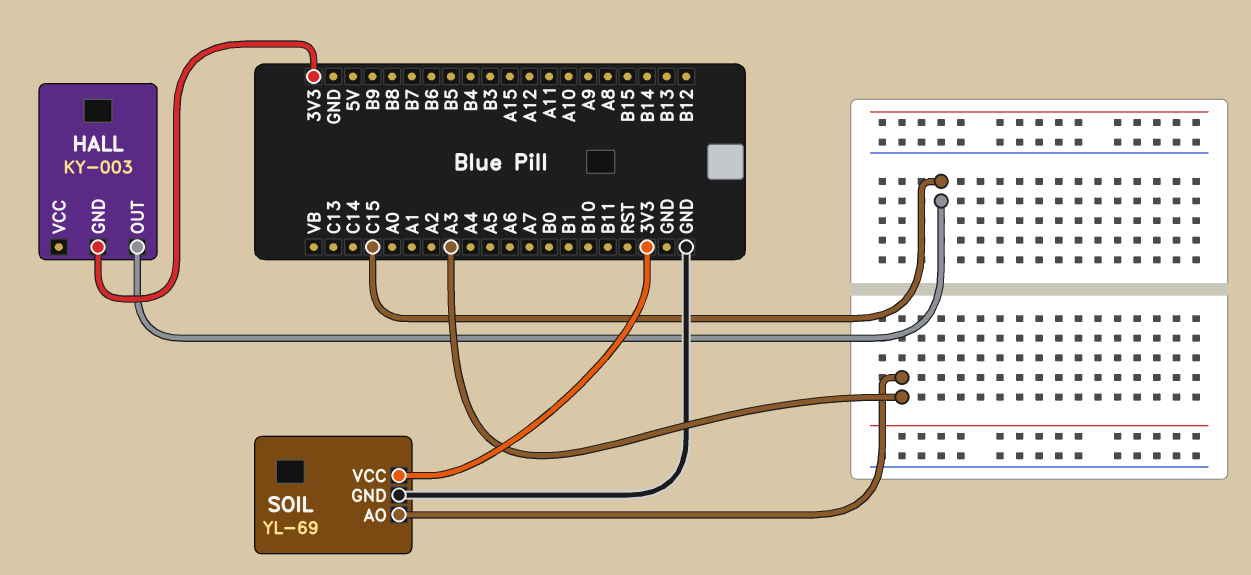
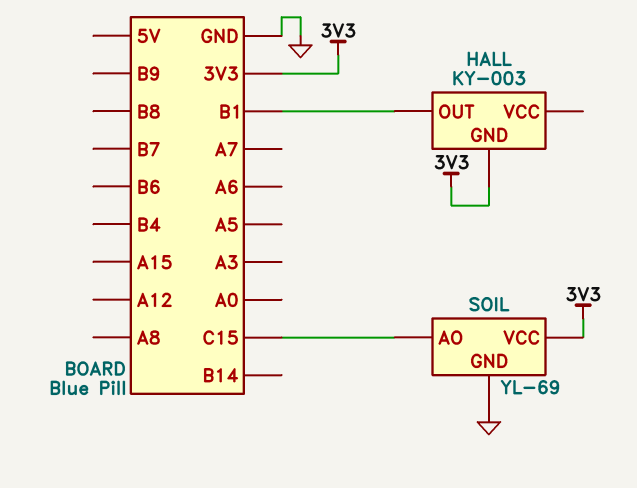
HALL pin OUT: C15 -> B1
SOIL pin AO: A3 -> C15

